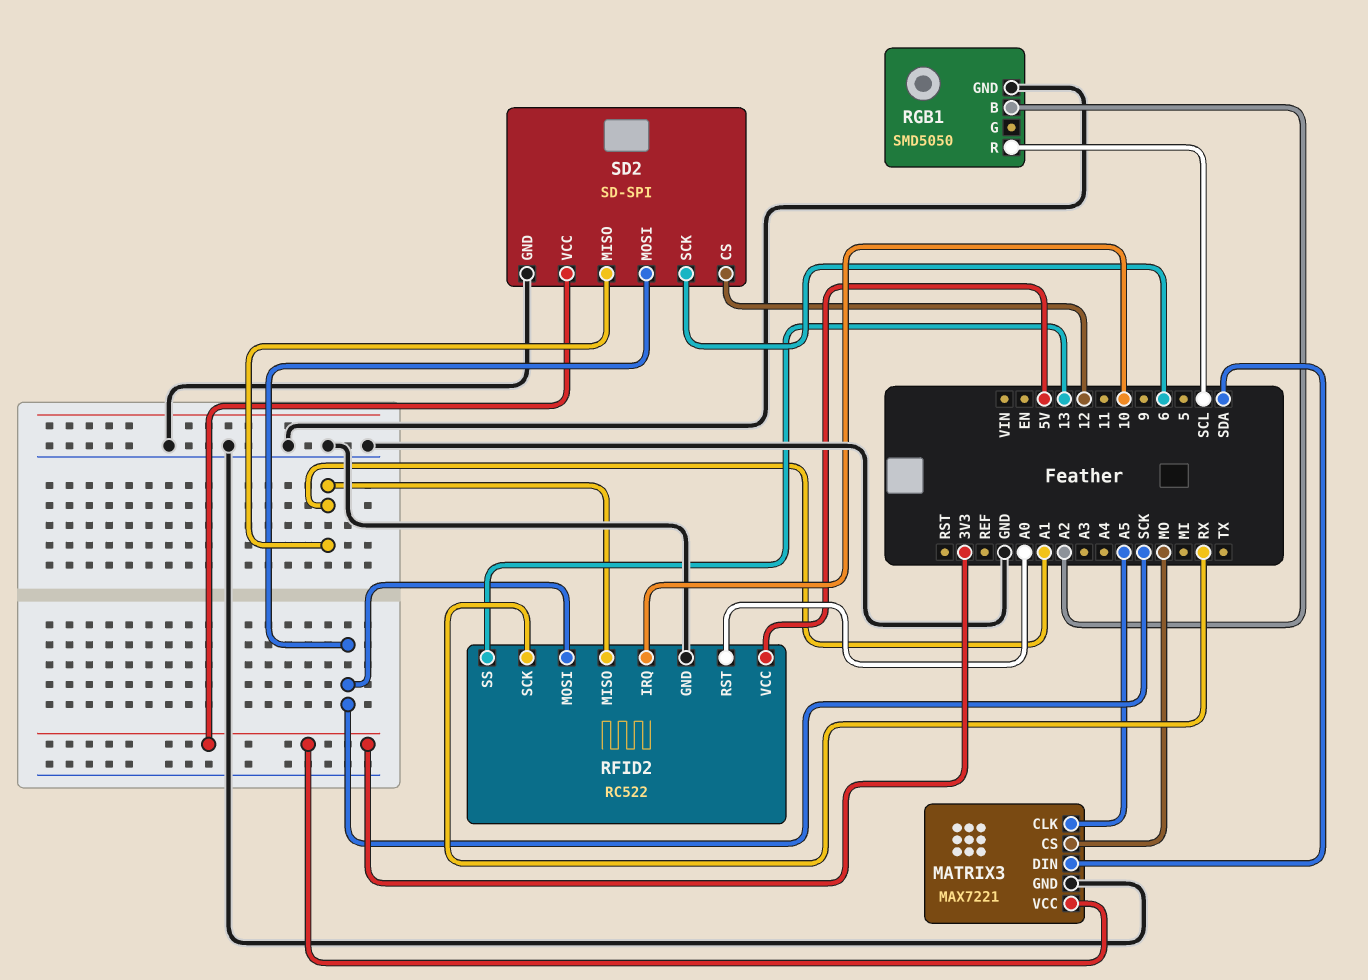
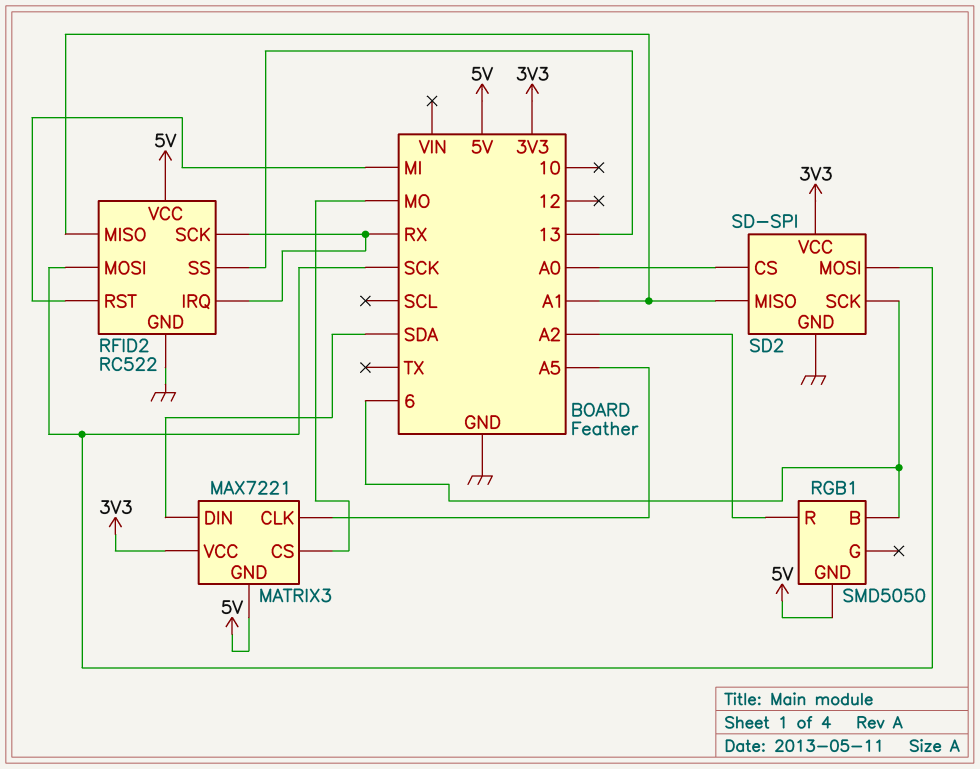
MATRIX3 pin GND: GND -> 5V
RFID2 pin IRQ: 10 -> RX
RFID2 pin RST: A0 -> MI
RGB1 pin B: A2 -> 6
RGB1 pin GND: GND -> 5V
RGB1 pin R: SCL -> A2
SD2 pin CS: 12 -> A0

